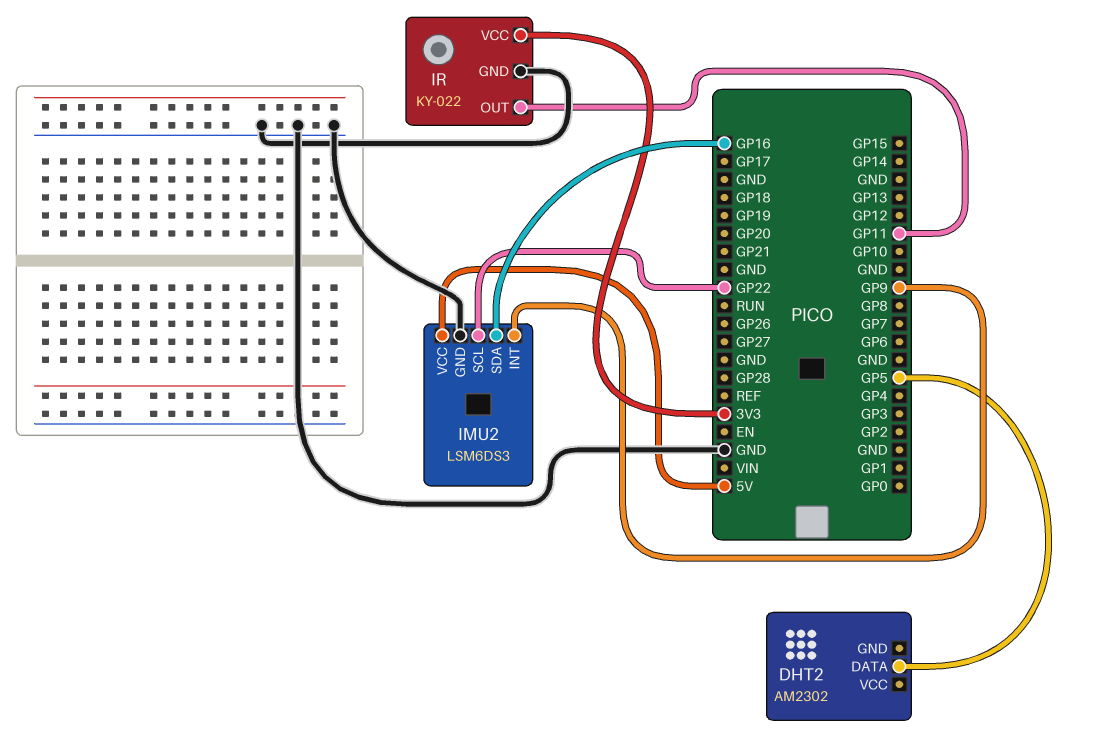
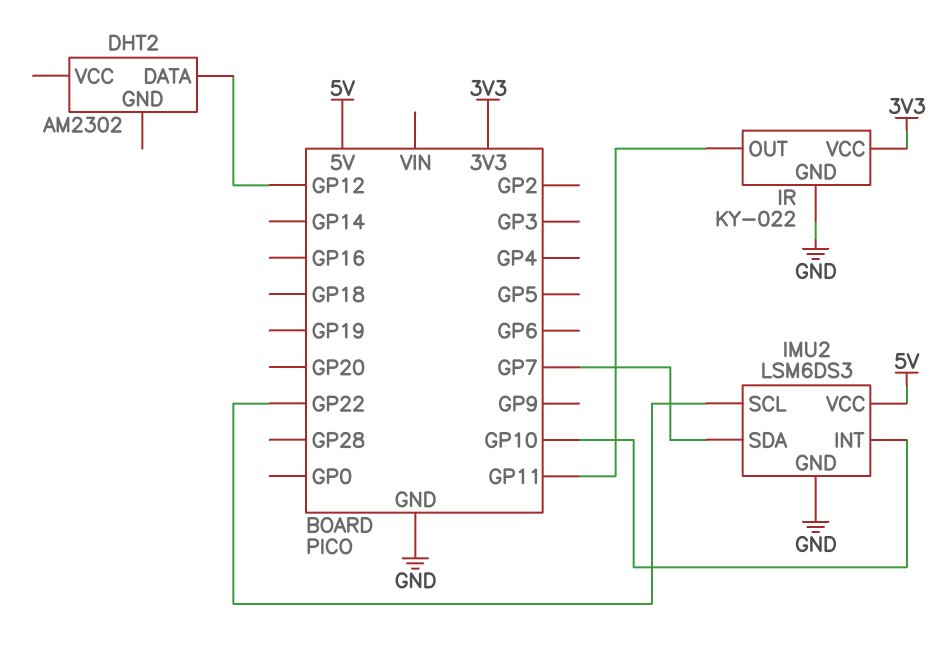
DHT2 pin DATA: GP5 -> GP12
IMU2 pin INT: GP9 -> GP10
IMU2 pin SDA: GP16 -> GP7

